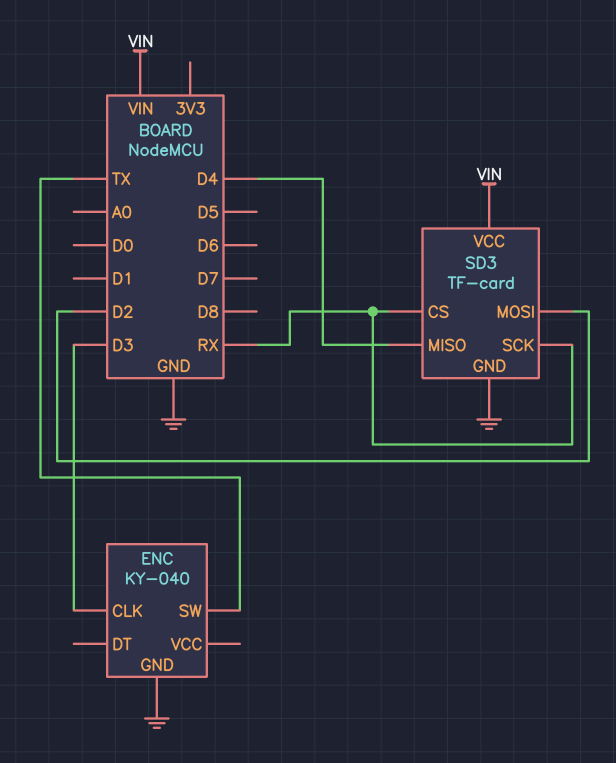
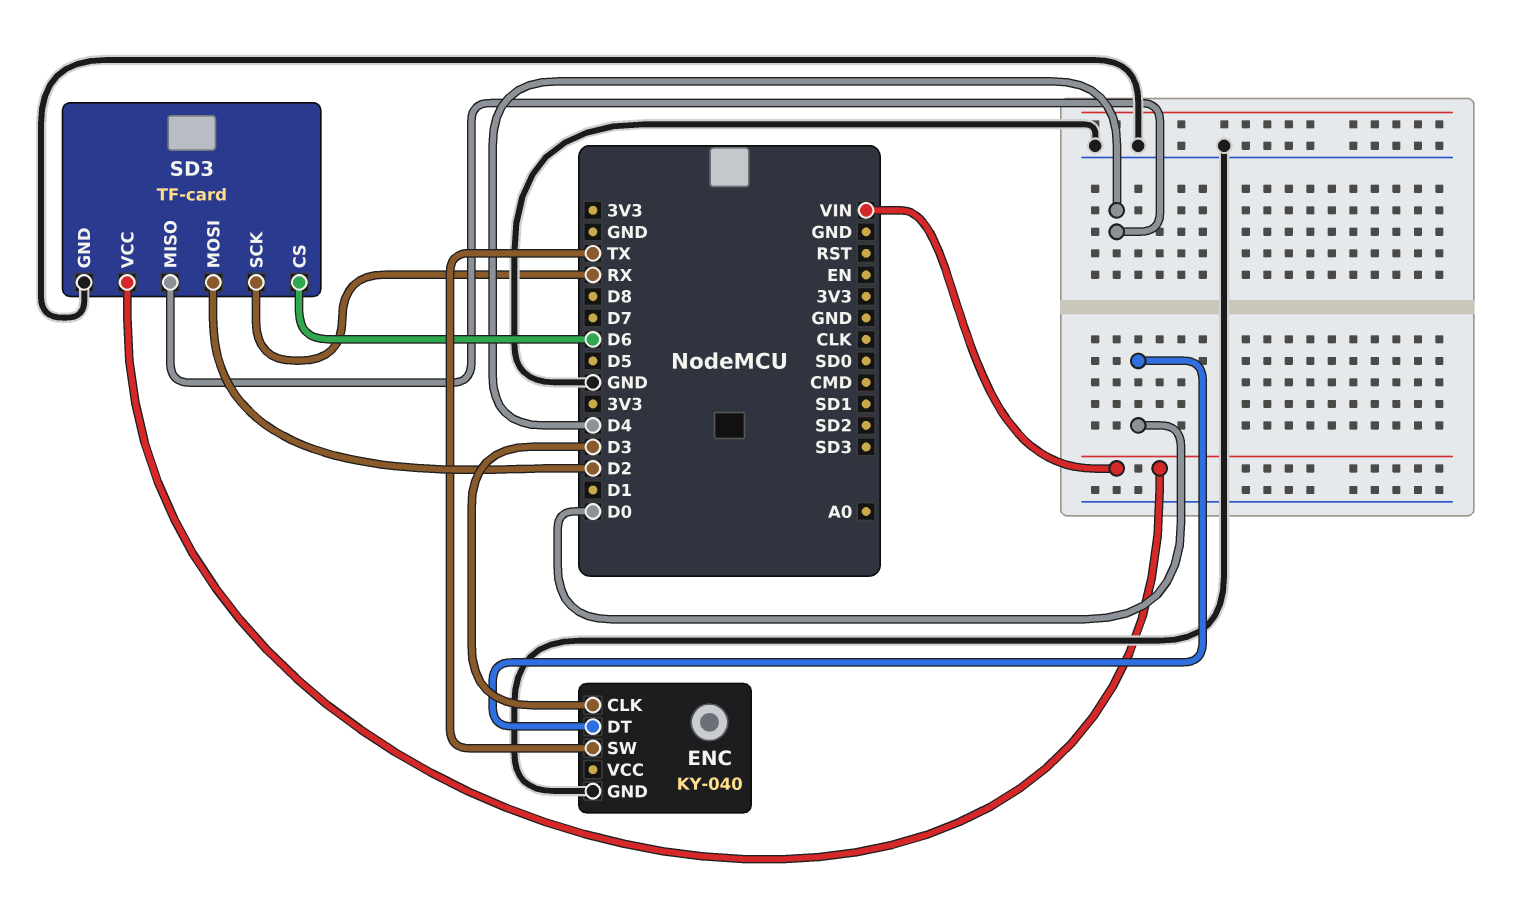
ENC pin DT: none -> D0
SD3 pin CS: RX -> D6

